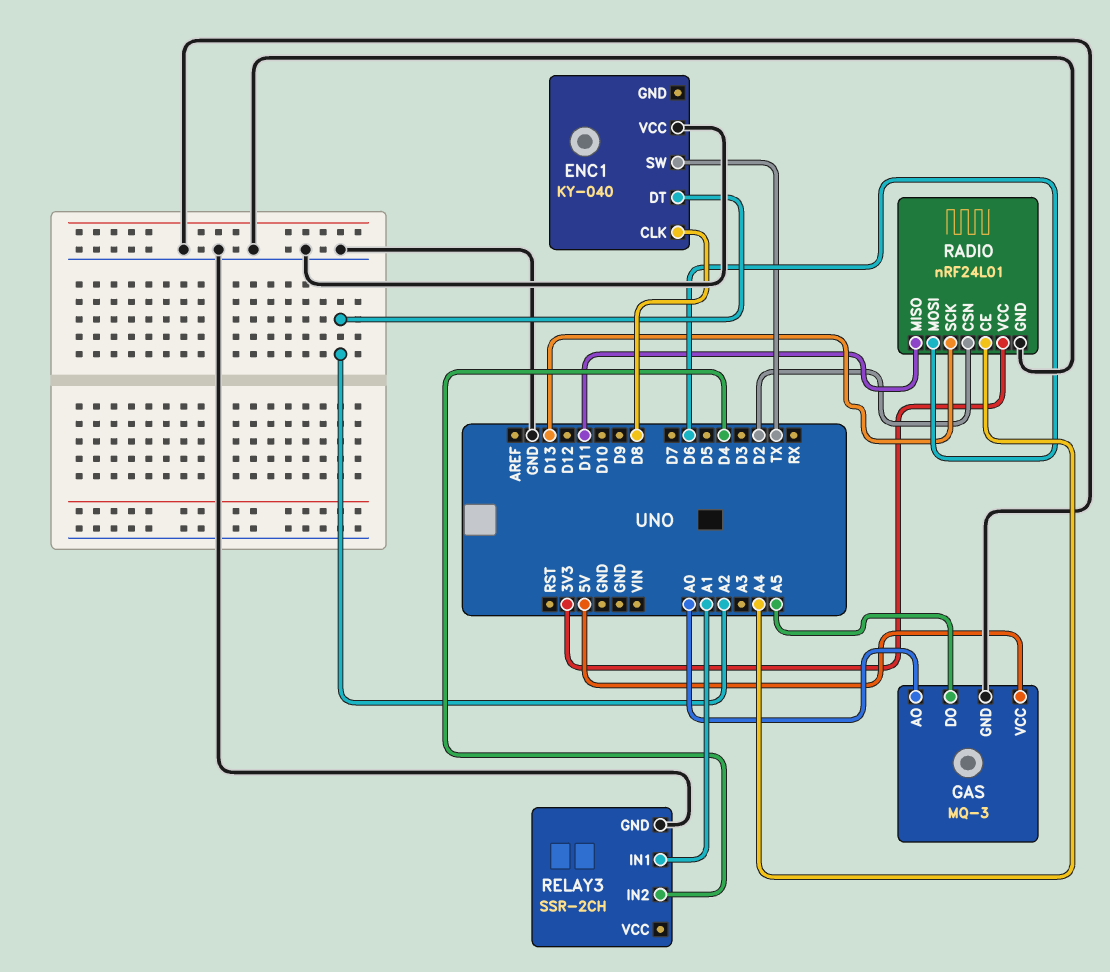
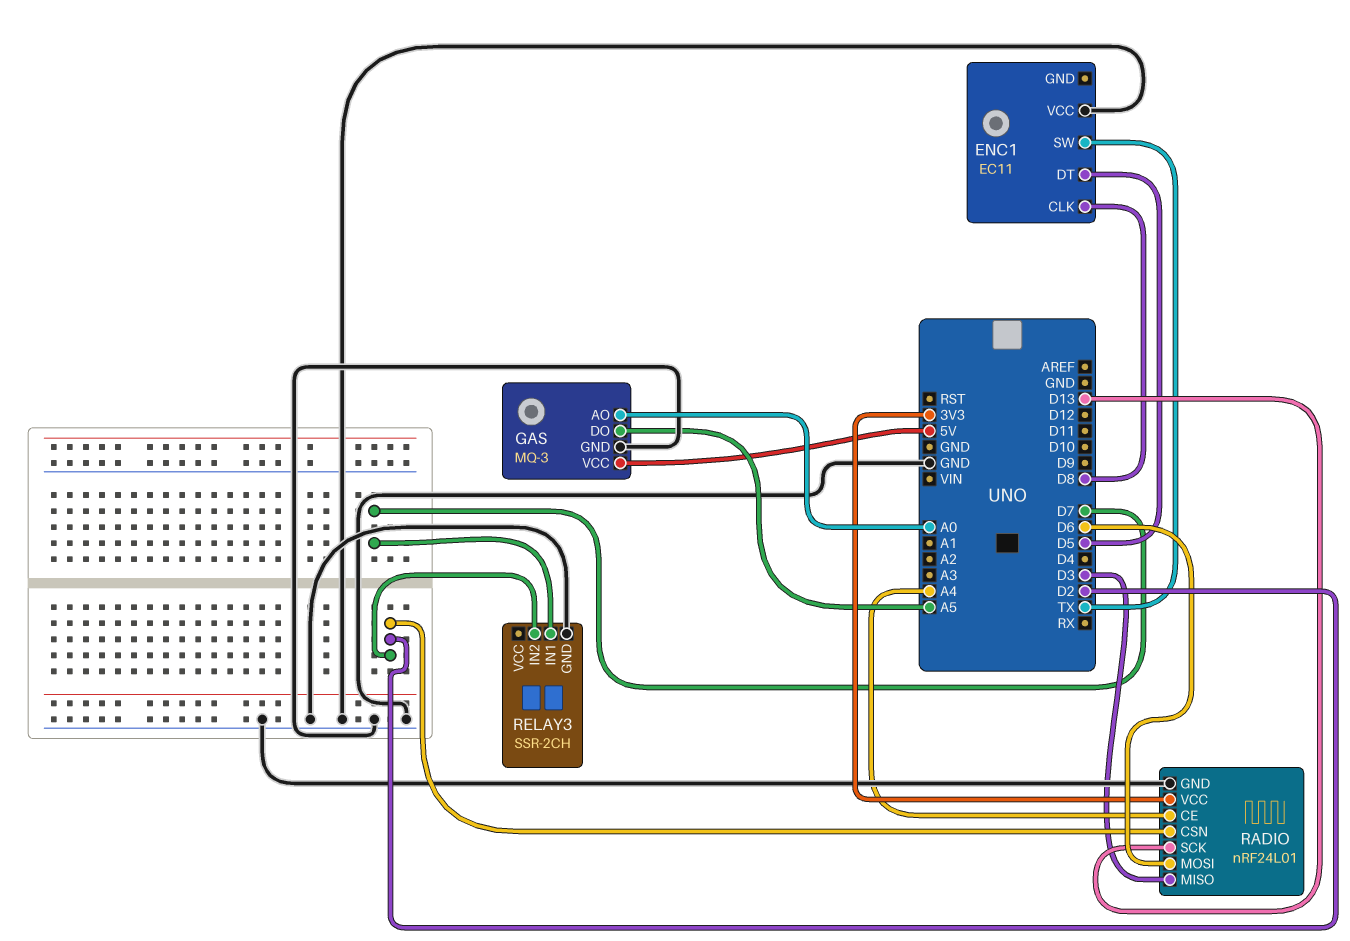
ENC1: KY-040 -> EC11
ENC1 pin DT: A2 -> D5
RADIO pin MISO: D11 -> D3
RELAY3 pin IN1: A1 -> D7
RELAY3 pin IN2: D4 -> D2

